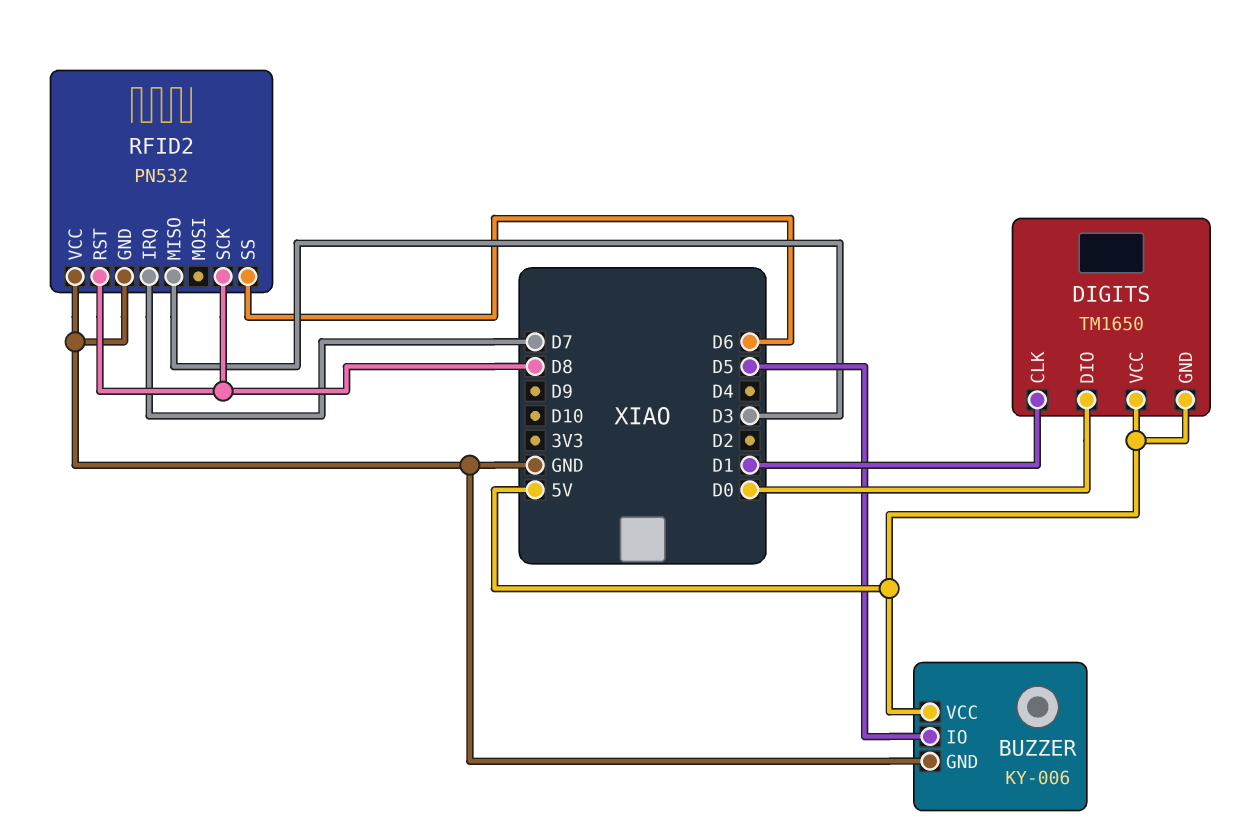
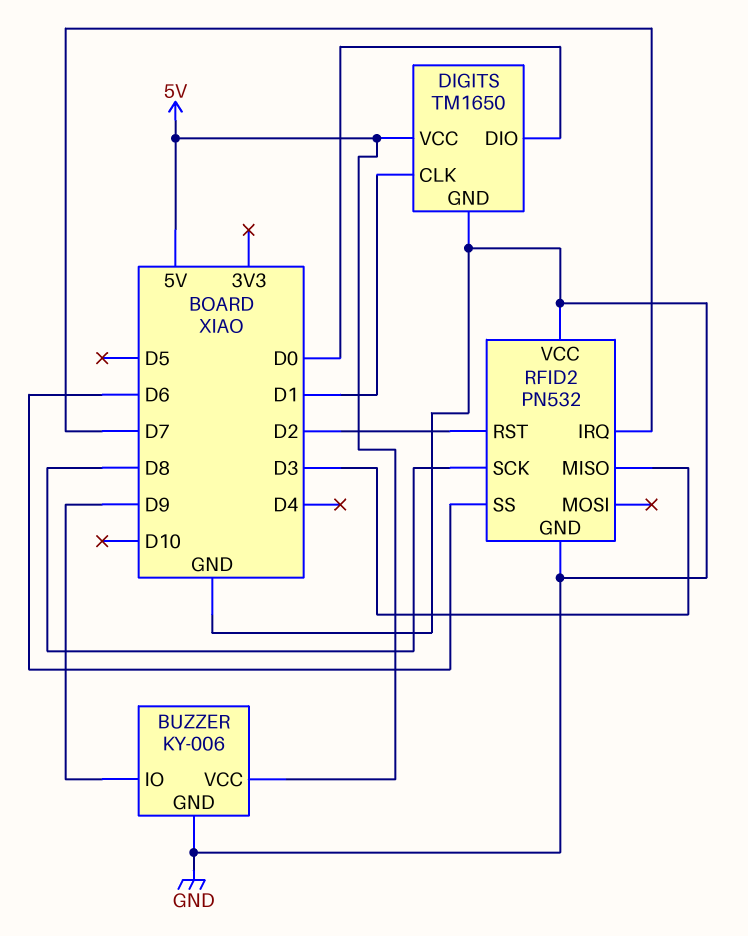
BUZZER pin IO: D5 -> D9
DIGITS pin GND: 5V -> GND
RFID2 pin RST: D8 -> D2

